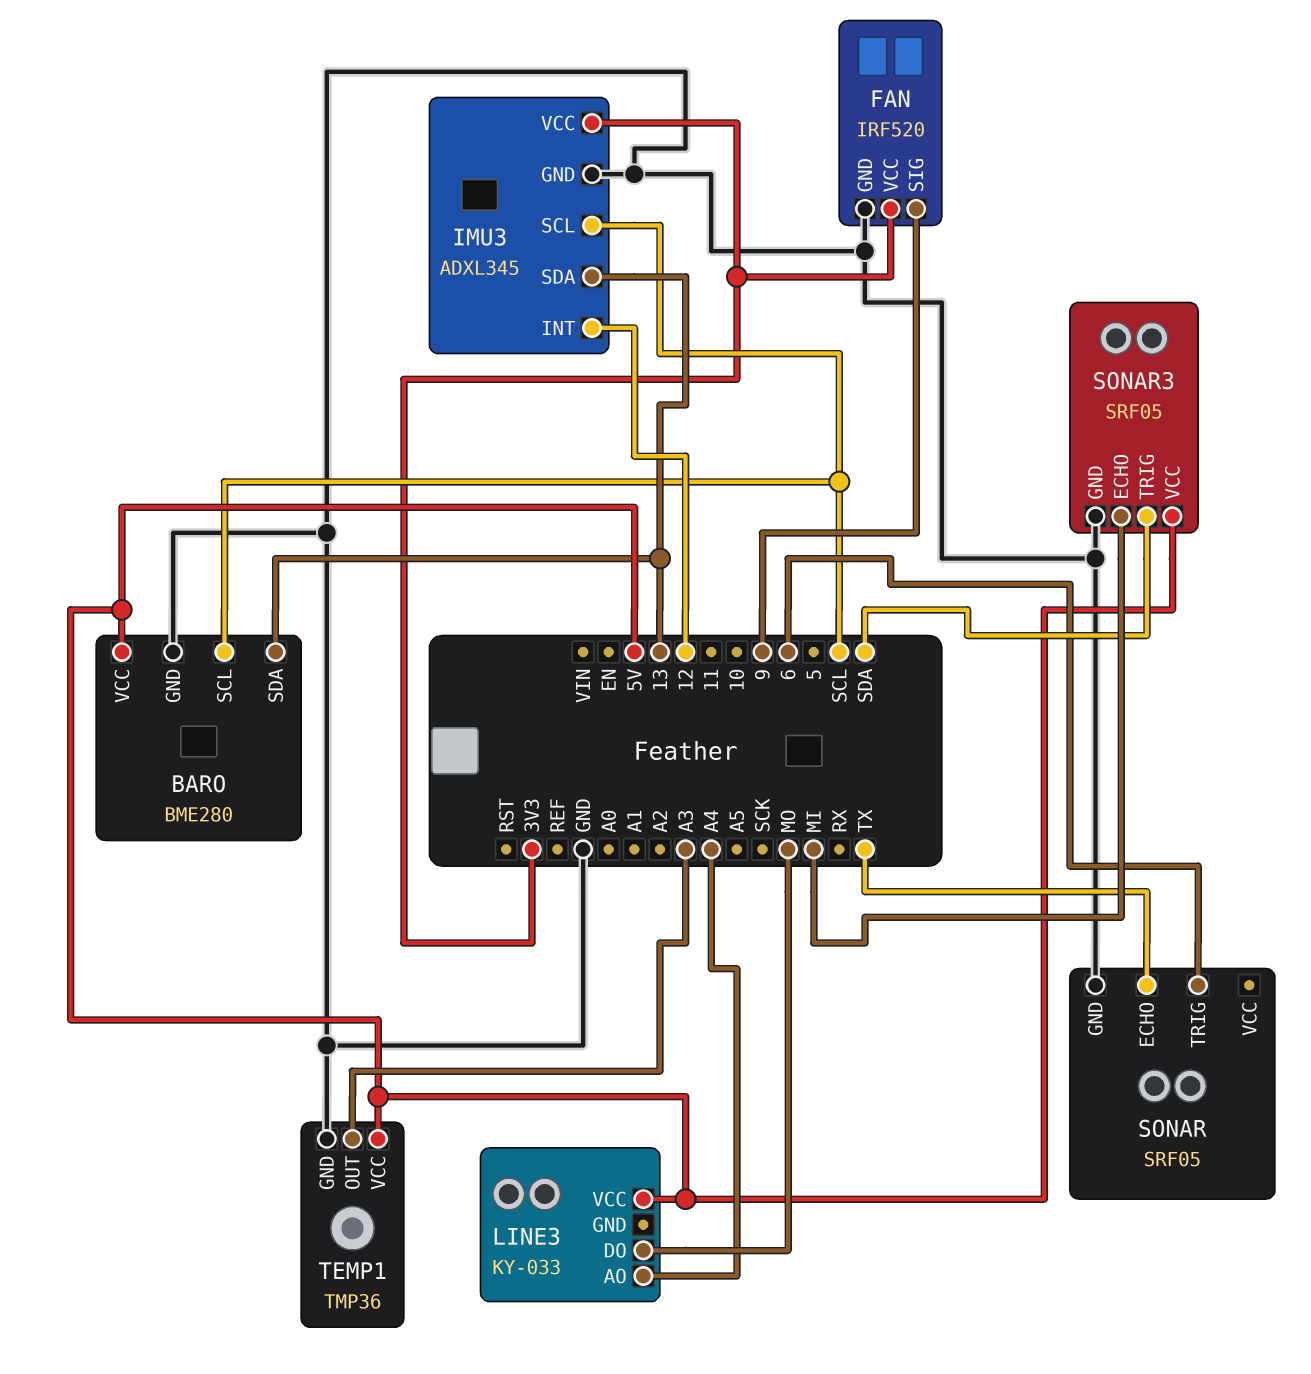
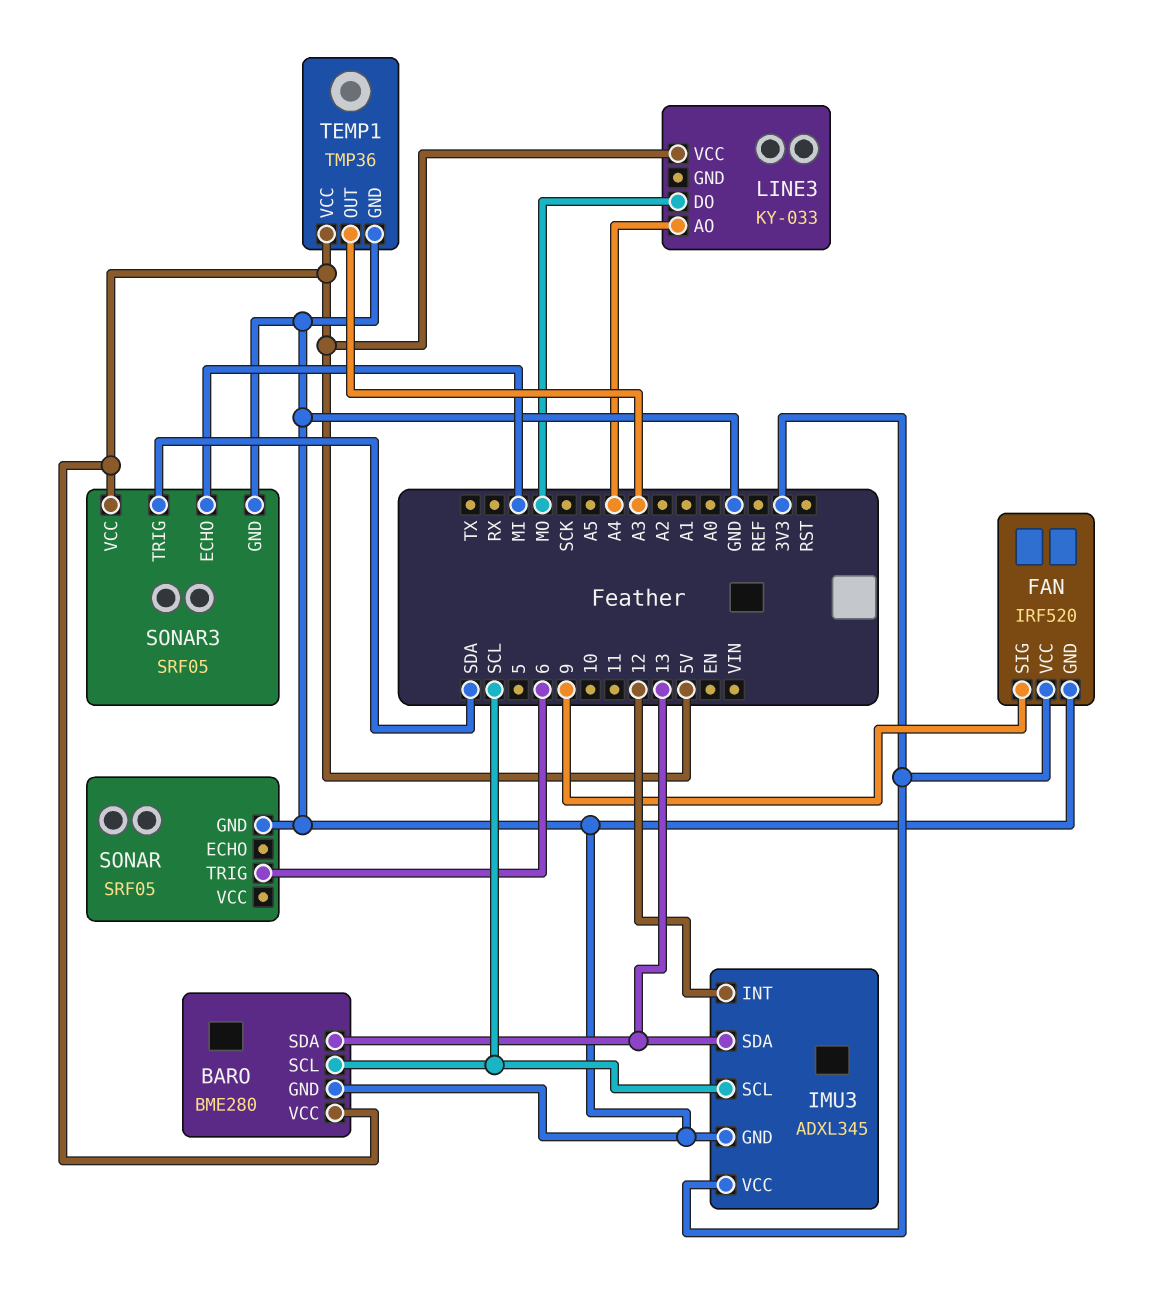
SONAR pin ECHO: TX -> none

